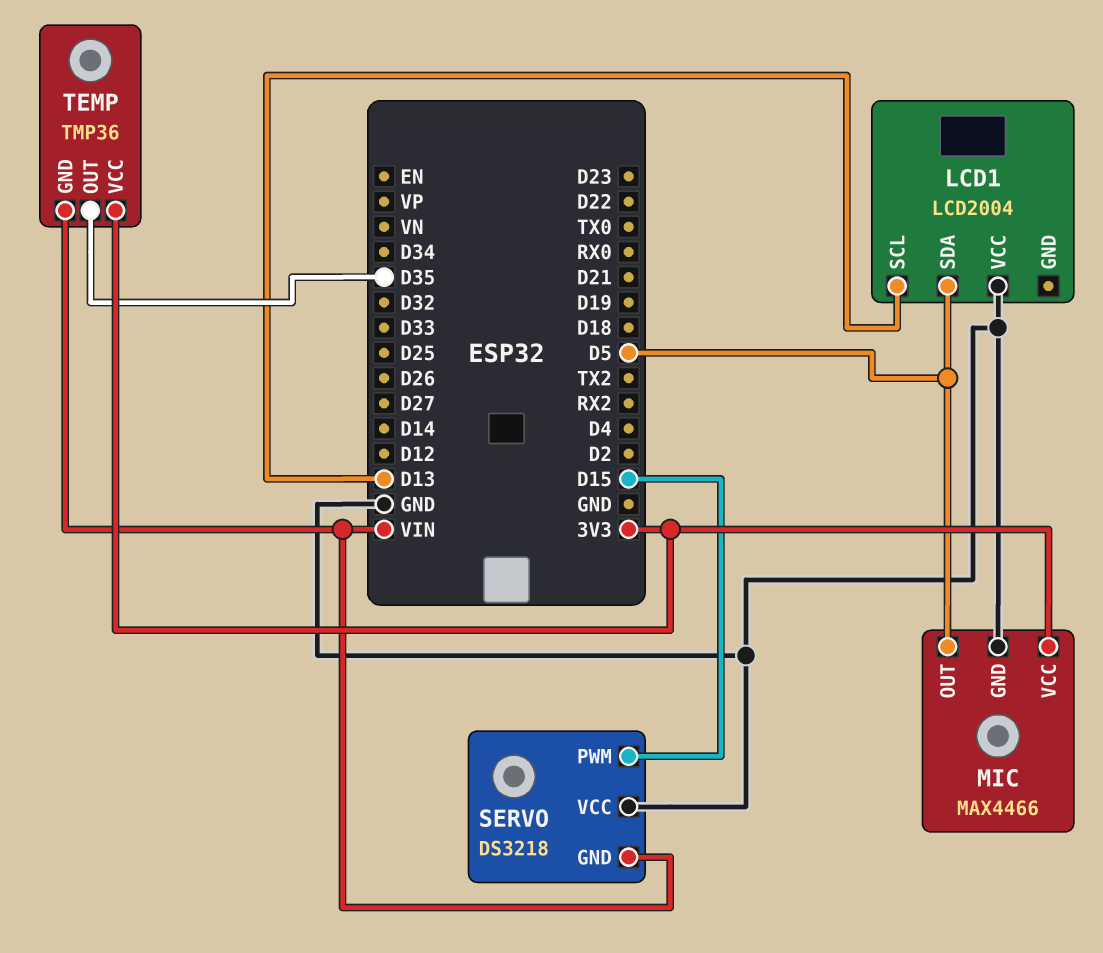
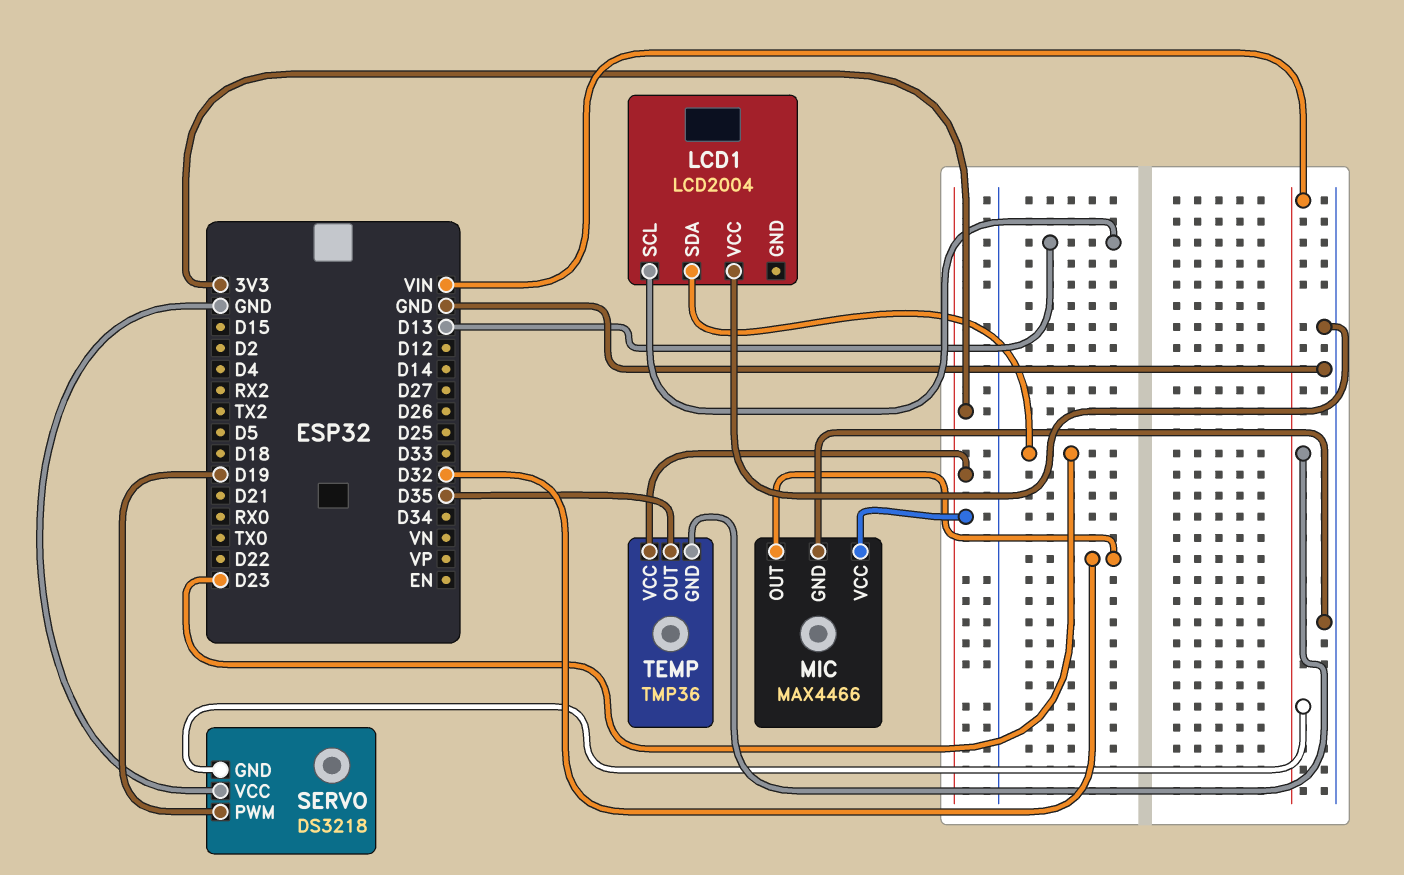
LCD1 pin SDA: D5 -> D23
MIC pin OUT: D5 -> D32
SERVO pin PWM: D15 -> D19

